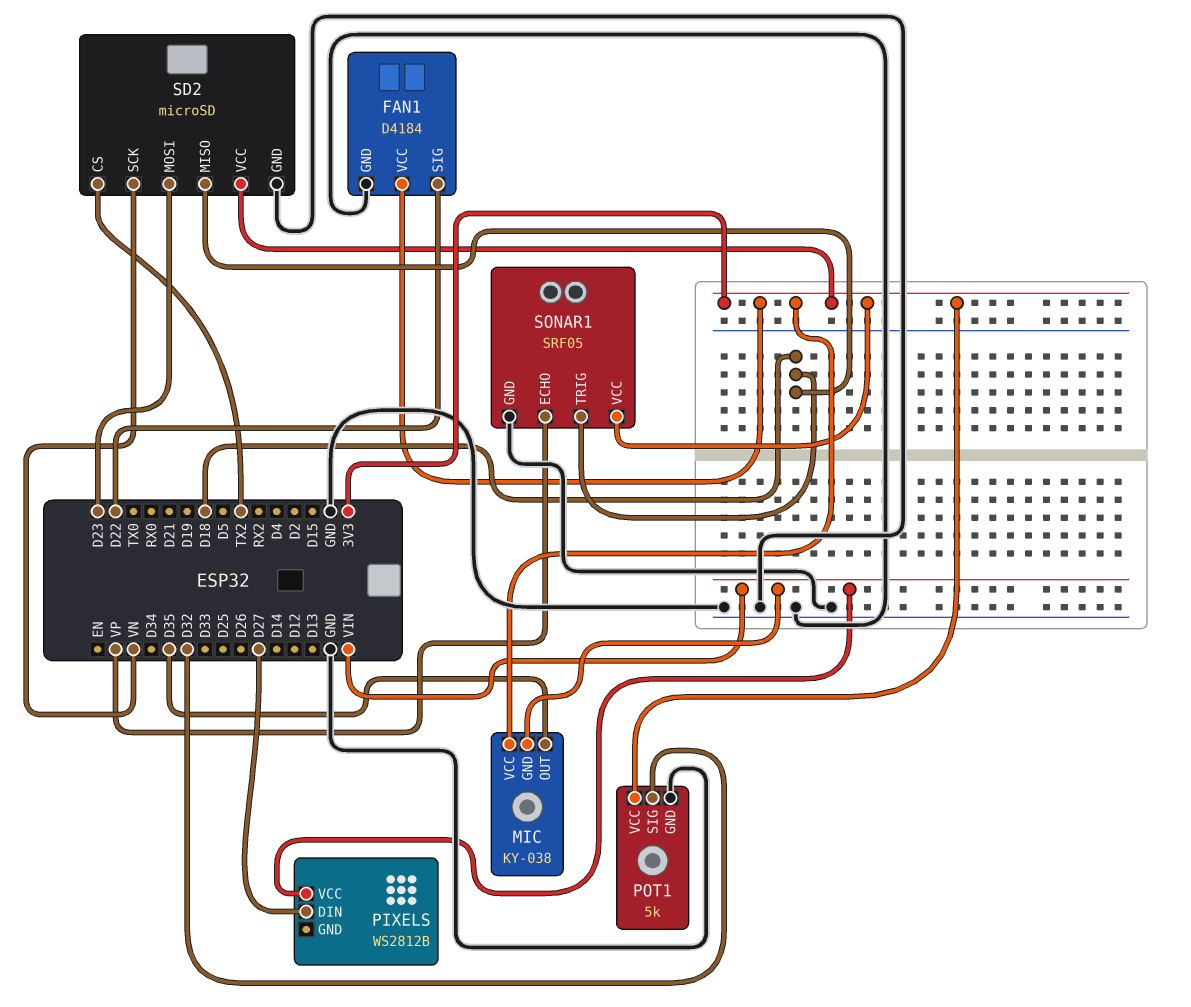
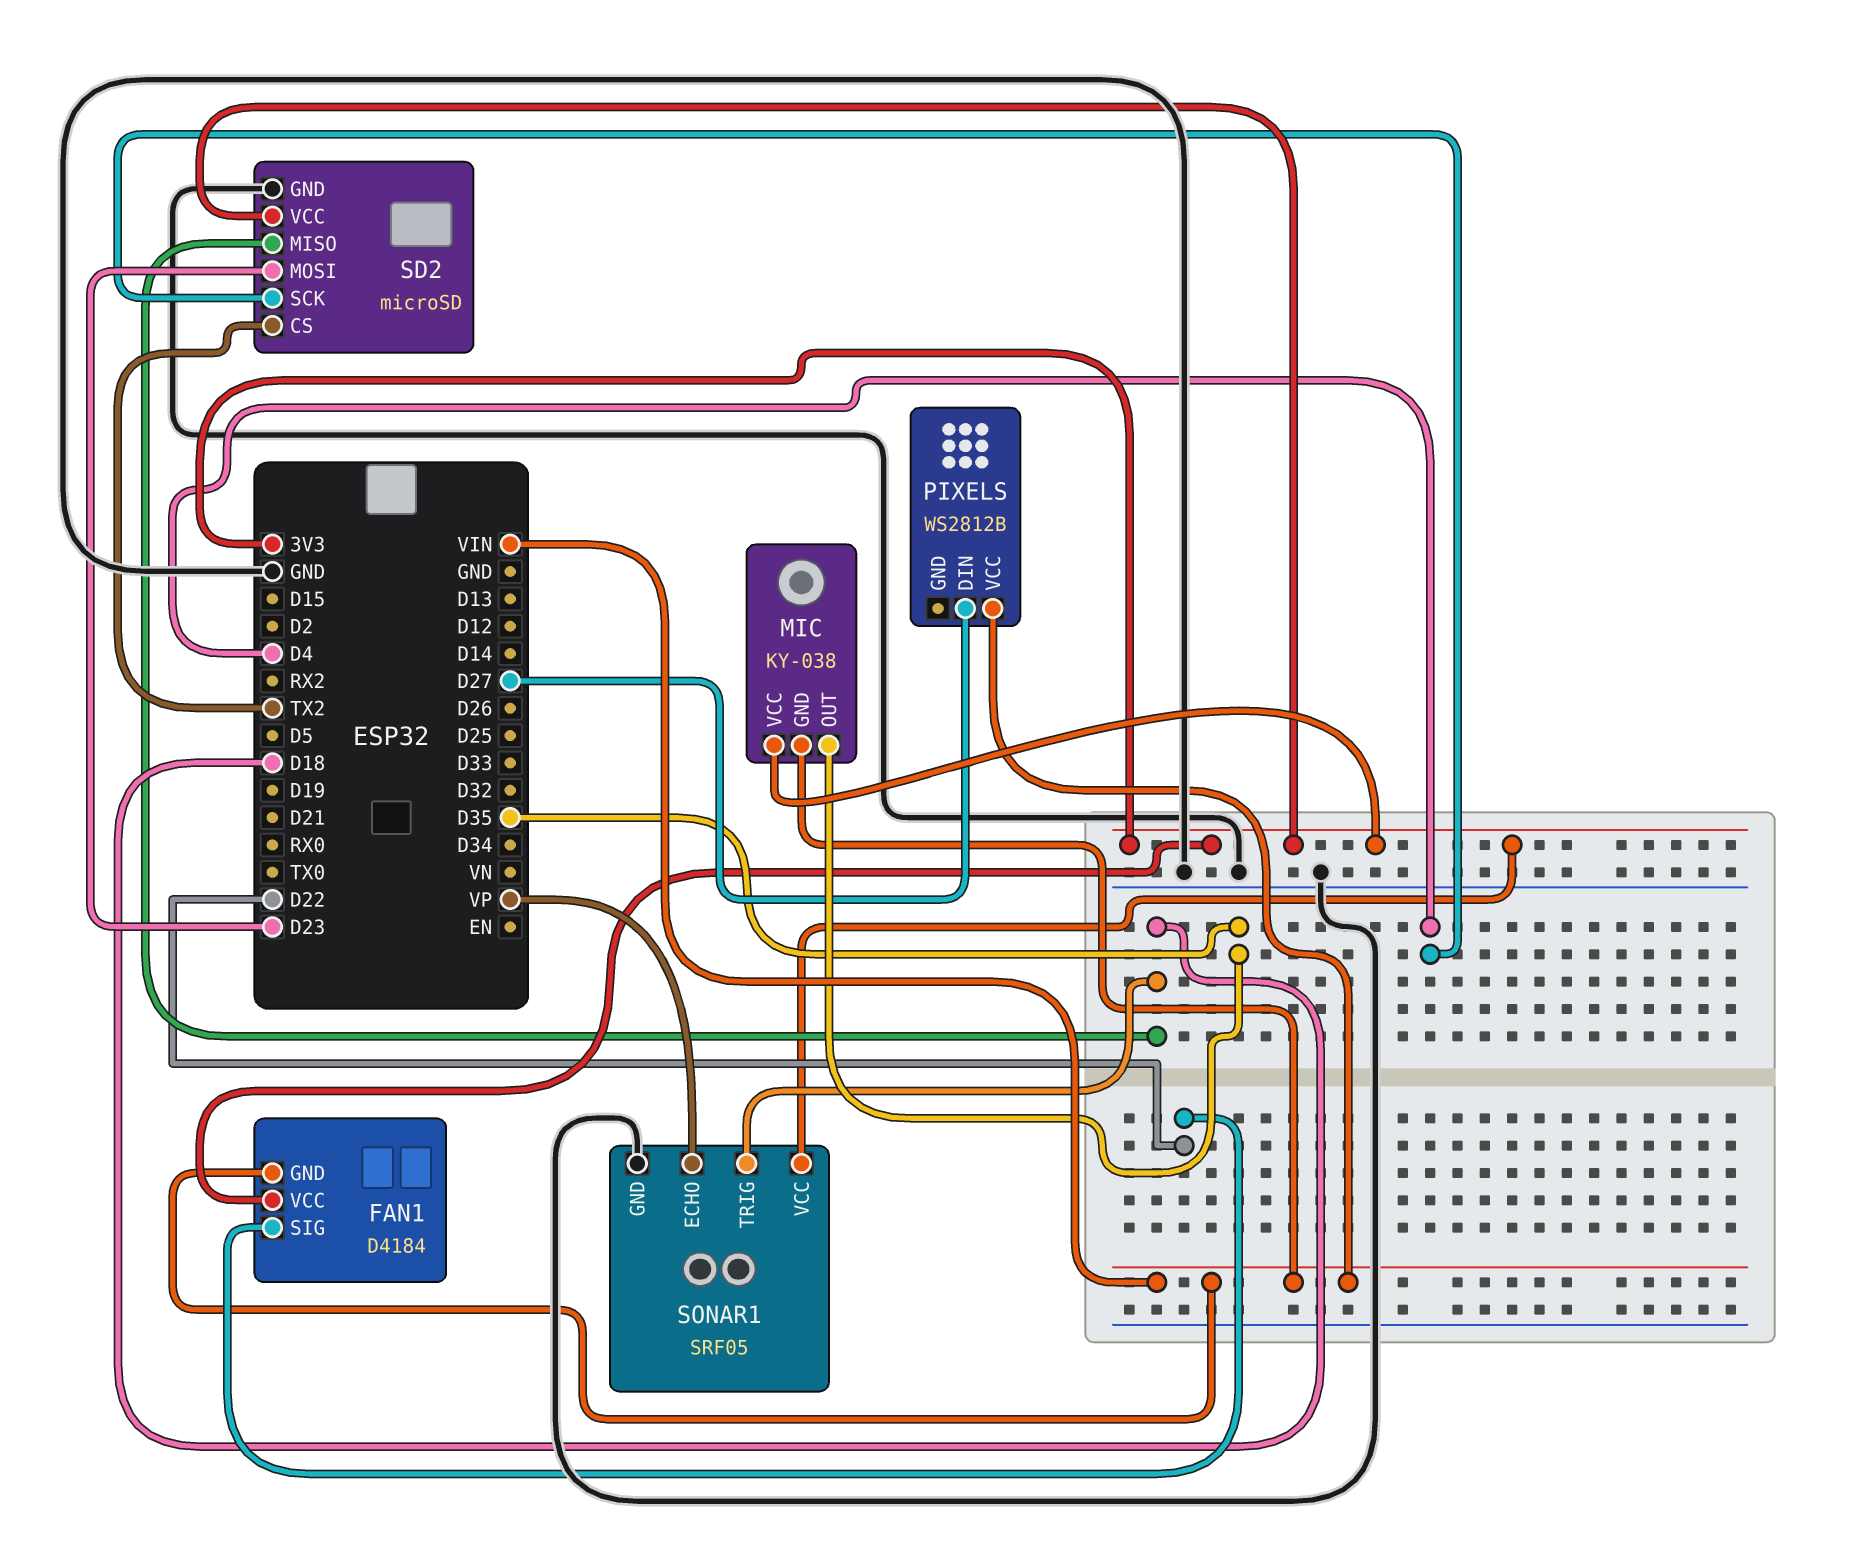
FAN1 pin GND: GND -> VIN
POT1: 5k -> none
POT1 pin GND: GND -> none
POT1 pin SIG: D32 -> none
POT1 pin VCC: 3V3 -> none
SD2 pin SCK: VN -> D4

